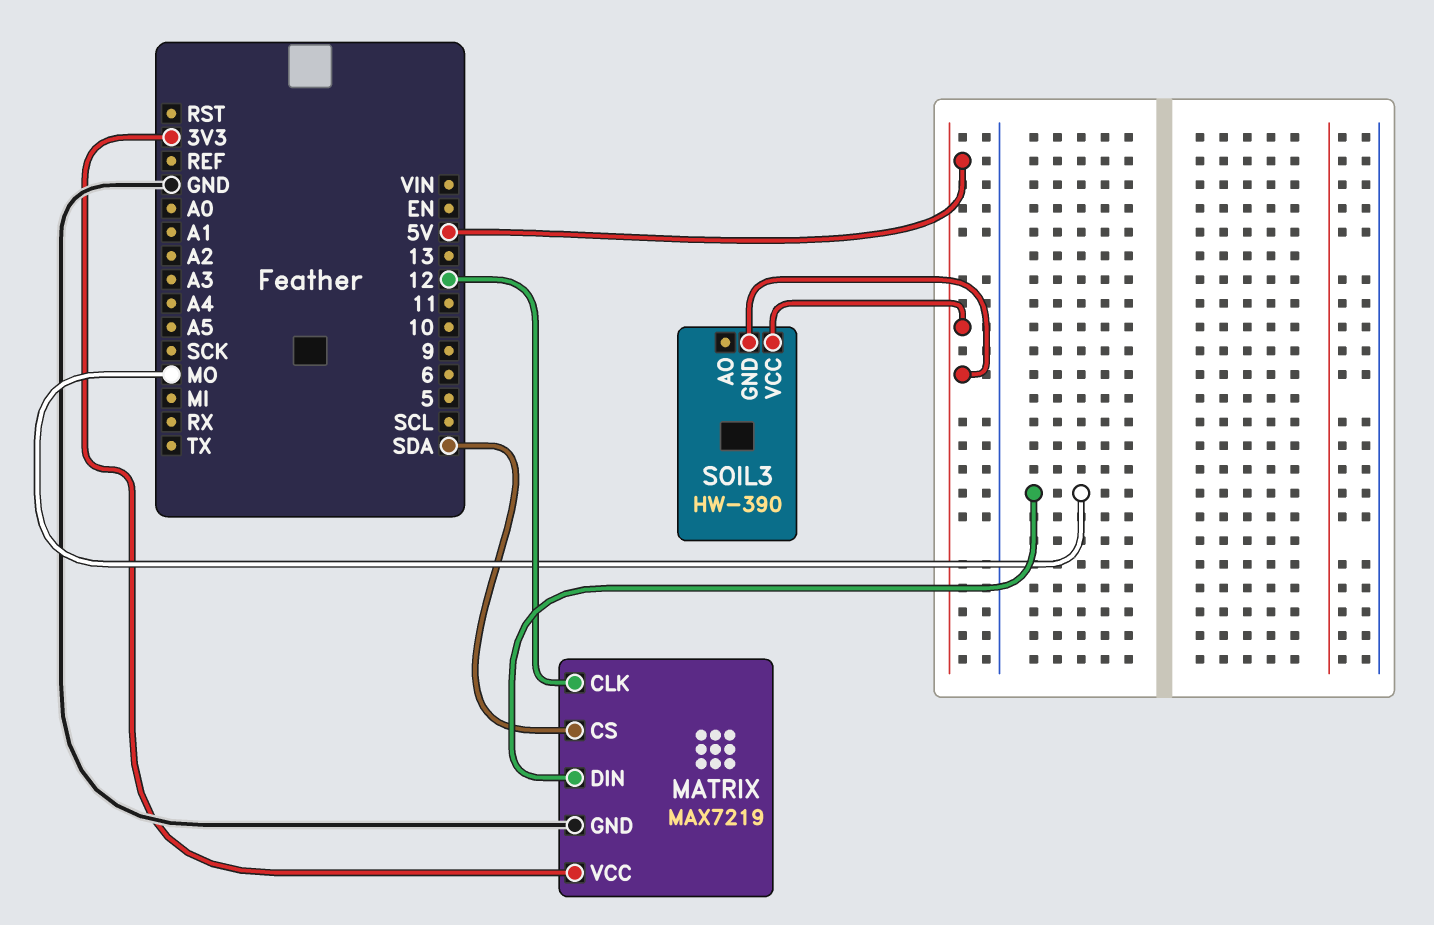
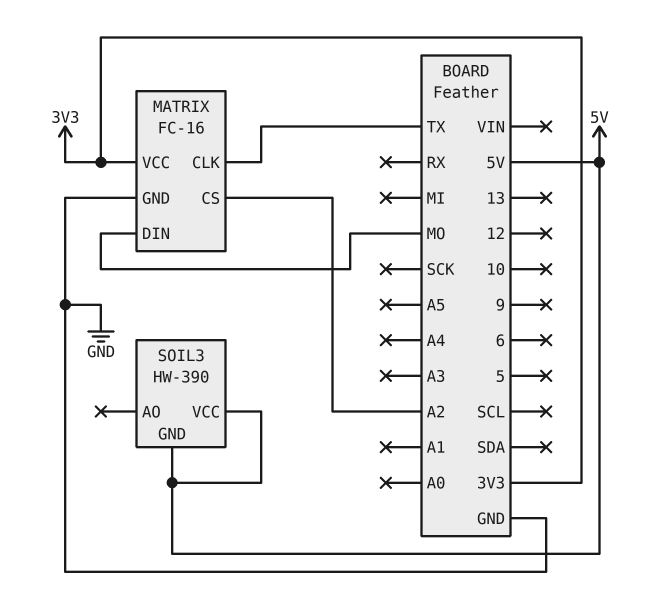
MATRIX: MAX7219 -> FC-16
MATRIX pin CLK: 12 -> TX
MATRIX pin CS: SDA -> A2

